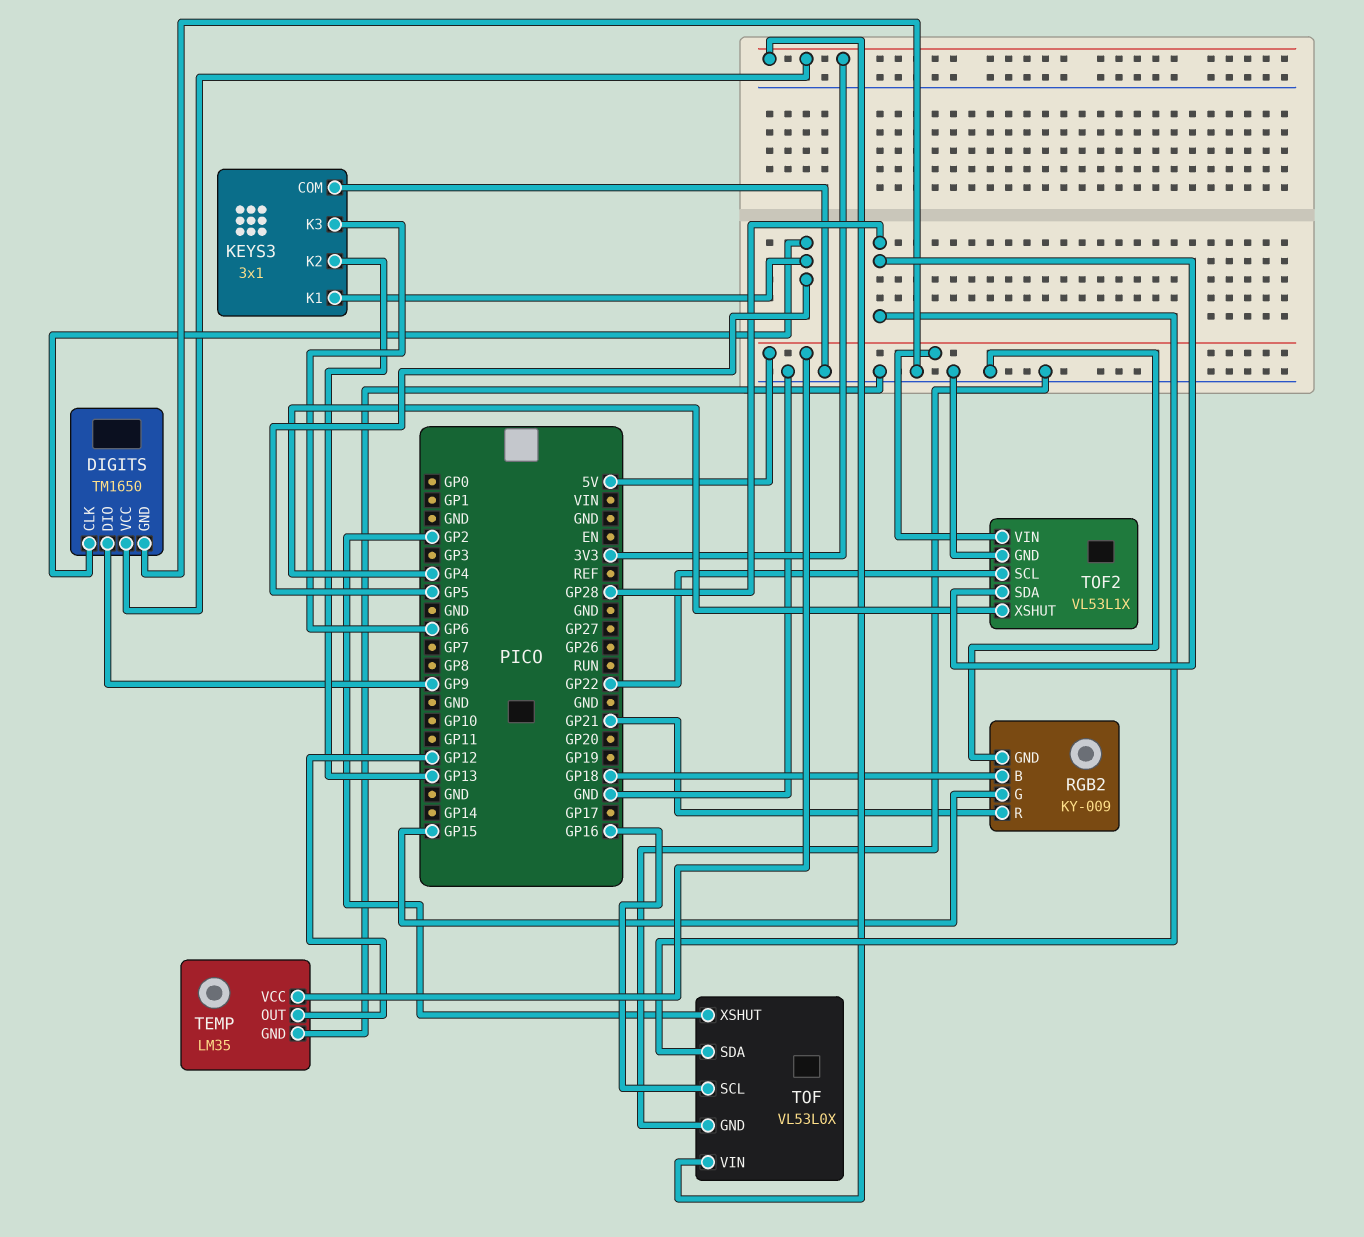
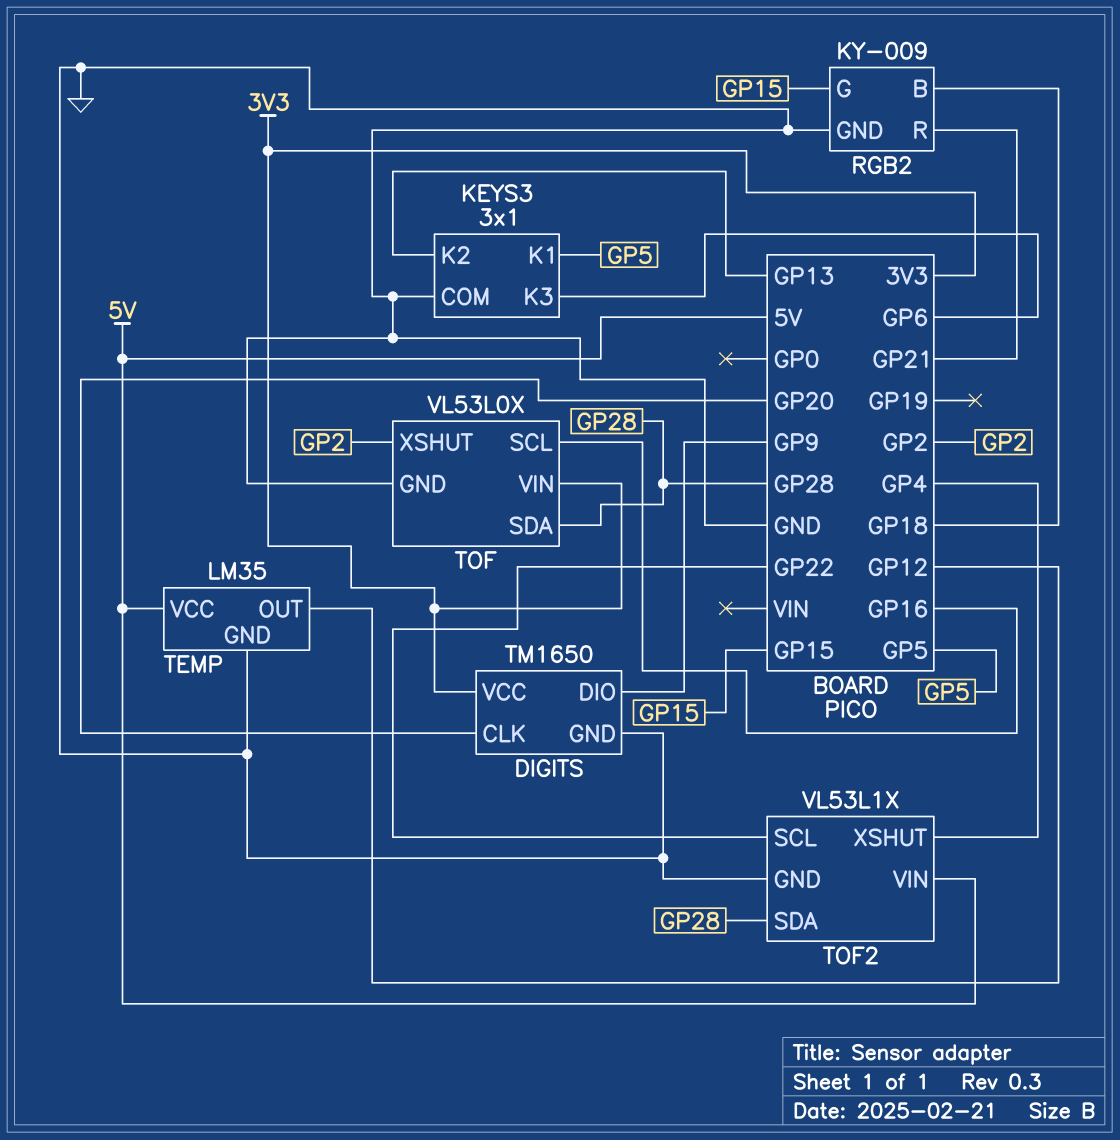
DIGITS pin CLK: GP5 -> GP20

